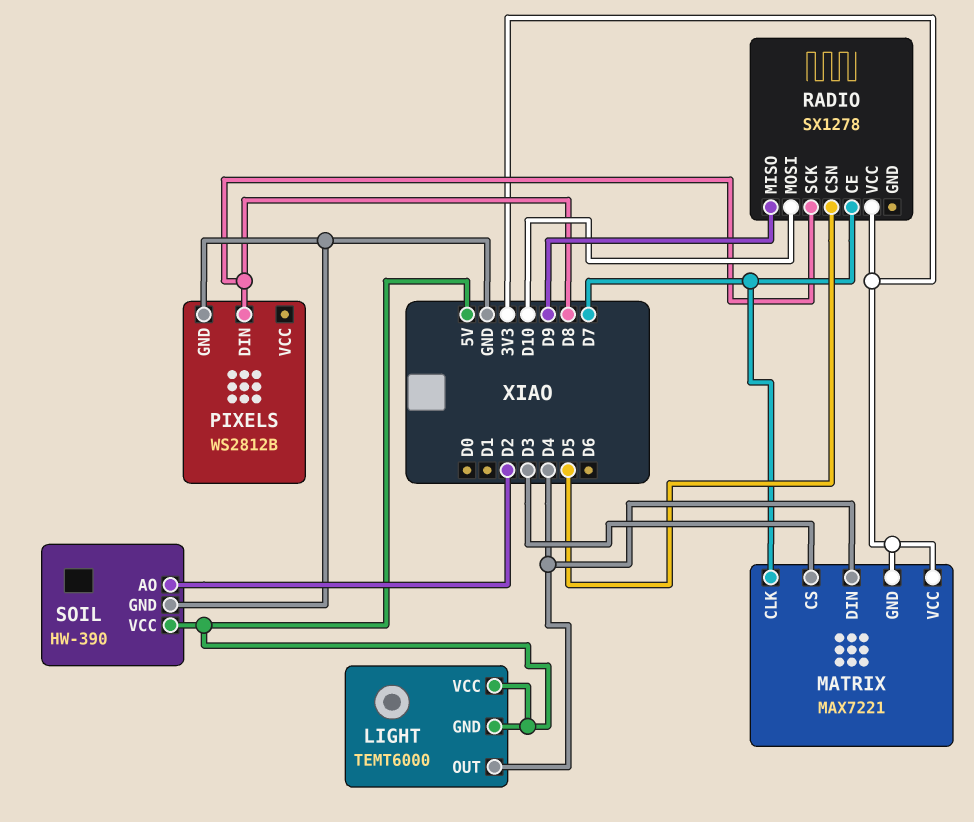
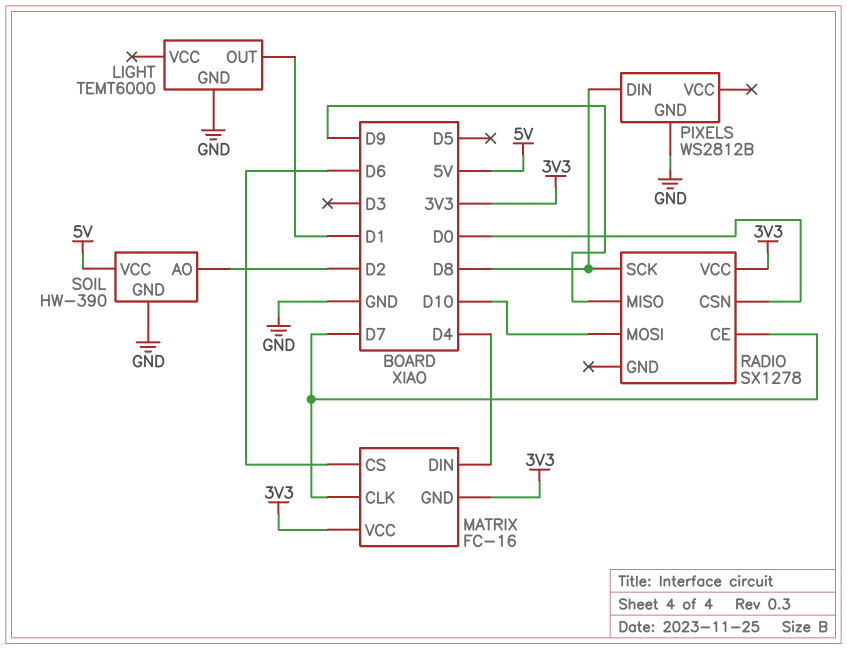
LIGHT pin GND: 5V -> GND
LIGHT pin OUT: D4 -> D1
LIGHT pin VCC: 5V -> none
MATRIX: MAX7221 -> FC-16
MATRIX pin CS: D3 -> D6
RADIO pin CSN: D5 -> D0

